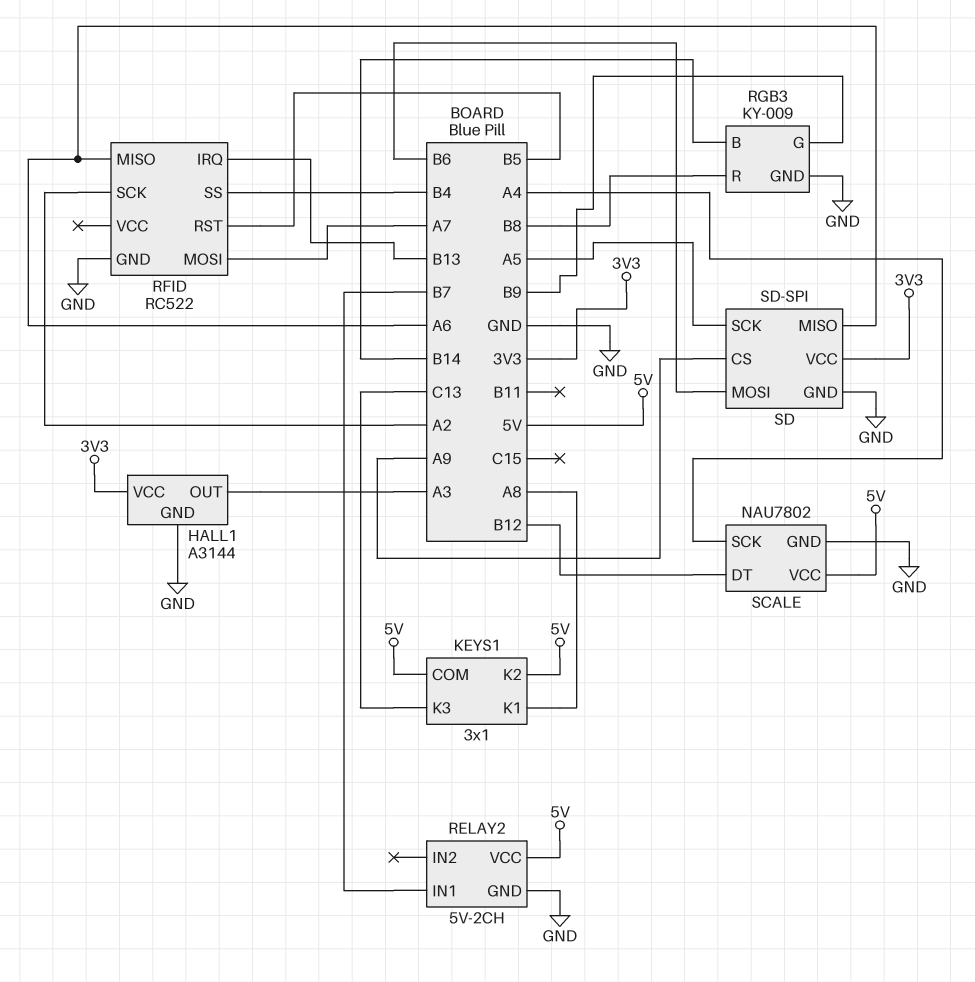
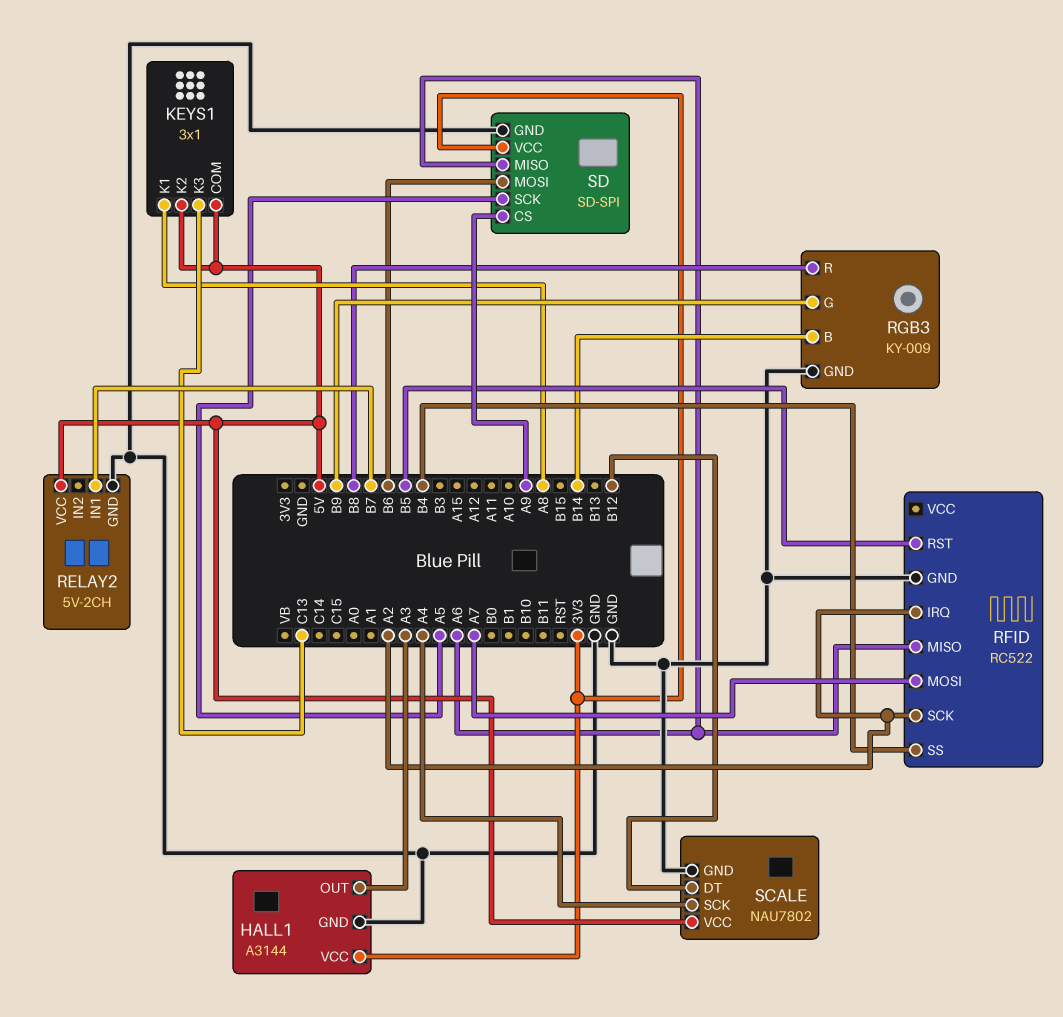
RFID pin IRQ: B13 -> A2

